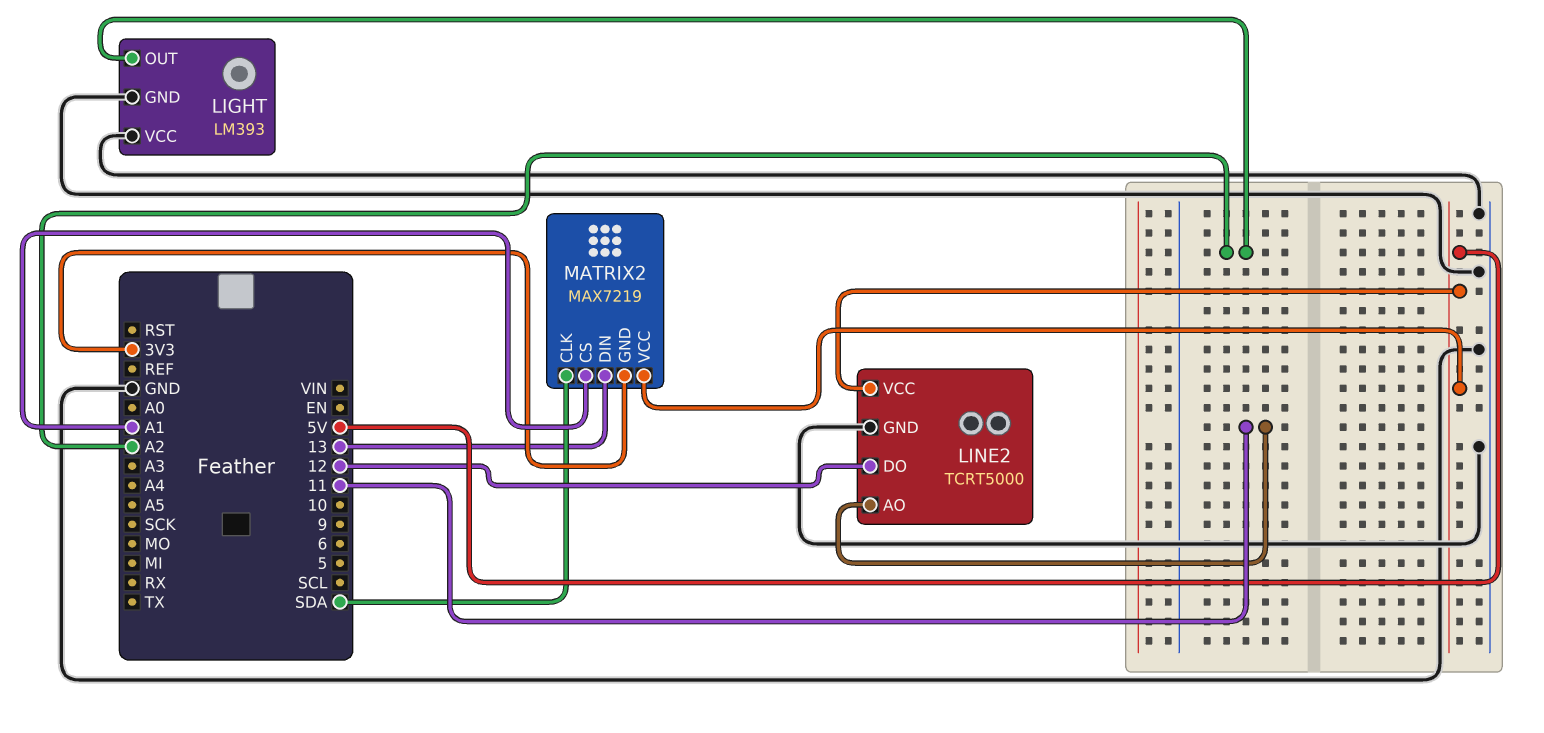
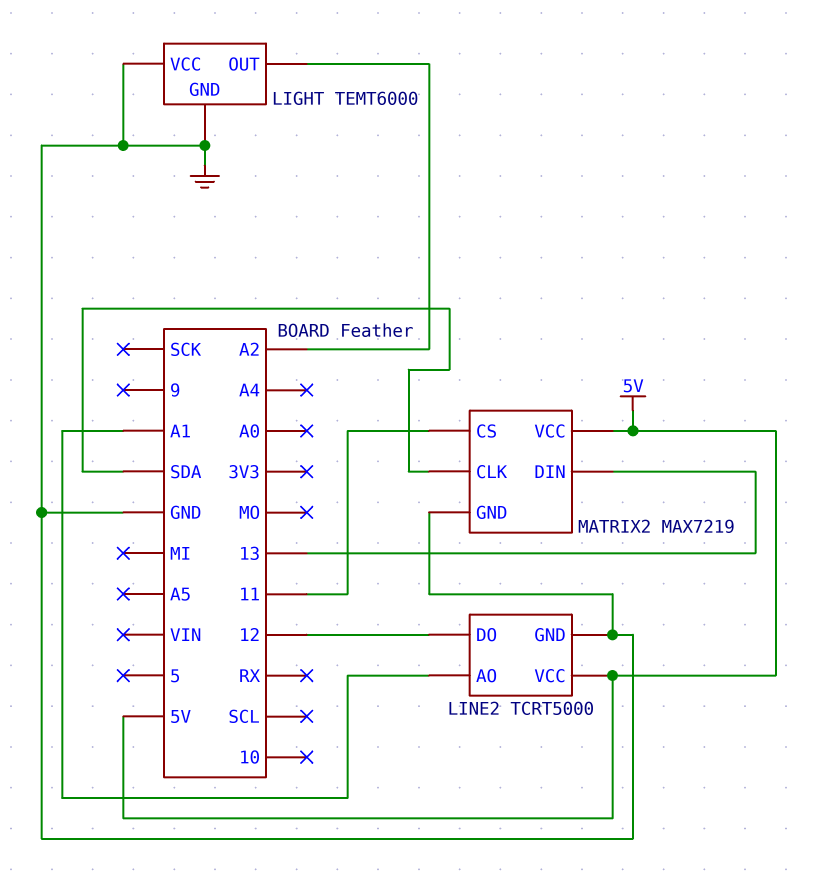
LIGHT: LM393 -> TEMT6000
LINE2 pin AO: 11 -> A1
MATRIX2 pin CS: A1 -> 11
MATRIX2 pin GND: 3V3 -> GND

